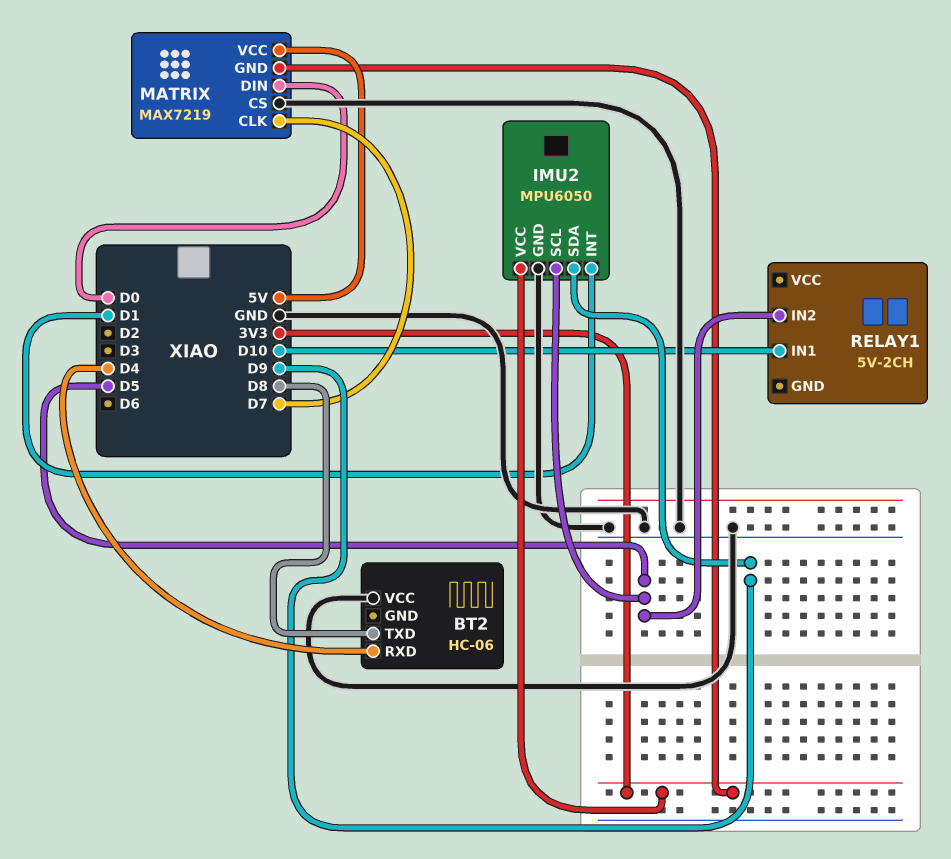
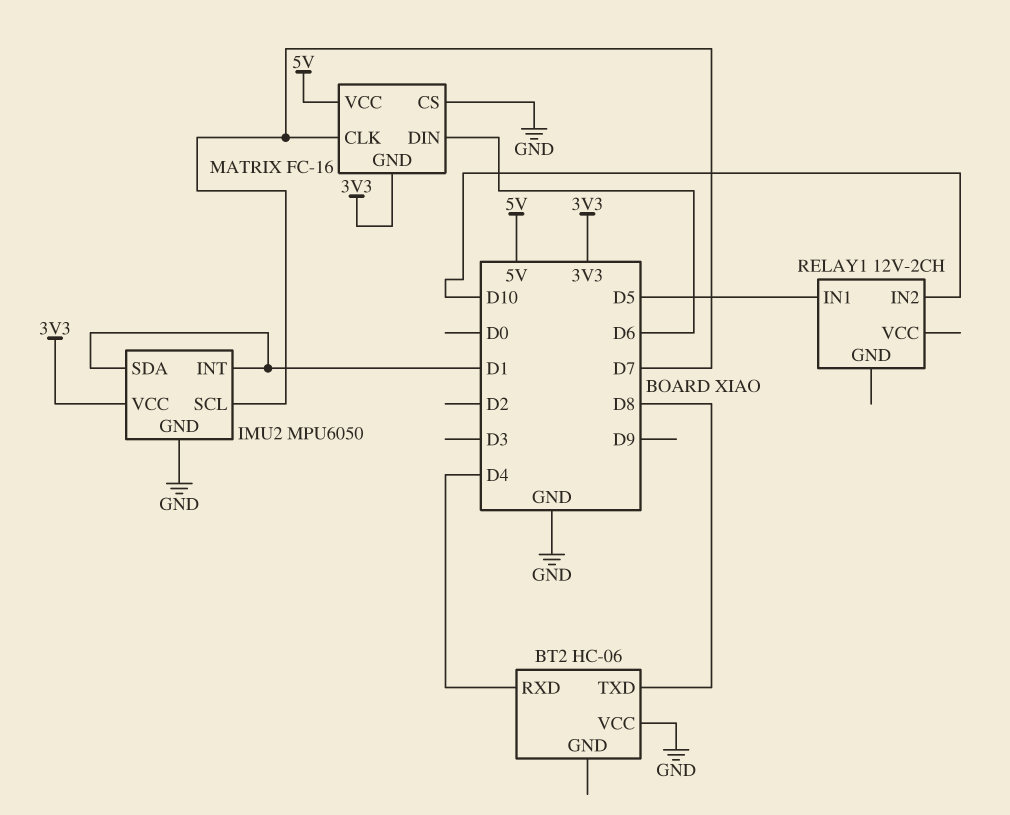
IMU2 pin SCL: D5 -> D7
IMU2 pin SDA: D9 -> D1
MATRIX: MAX7219 -> FC-16
MATRIX pin DIN: D0 -> D6
RELAY1: 5V-2CH -> 12V-2CH
RELAY1 pin IN1: D10 -> D5
RELAY1 pin IN2: D5 -> D10

